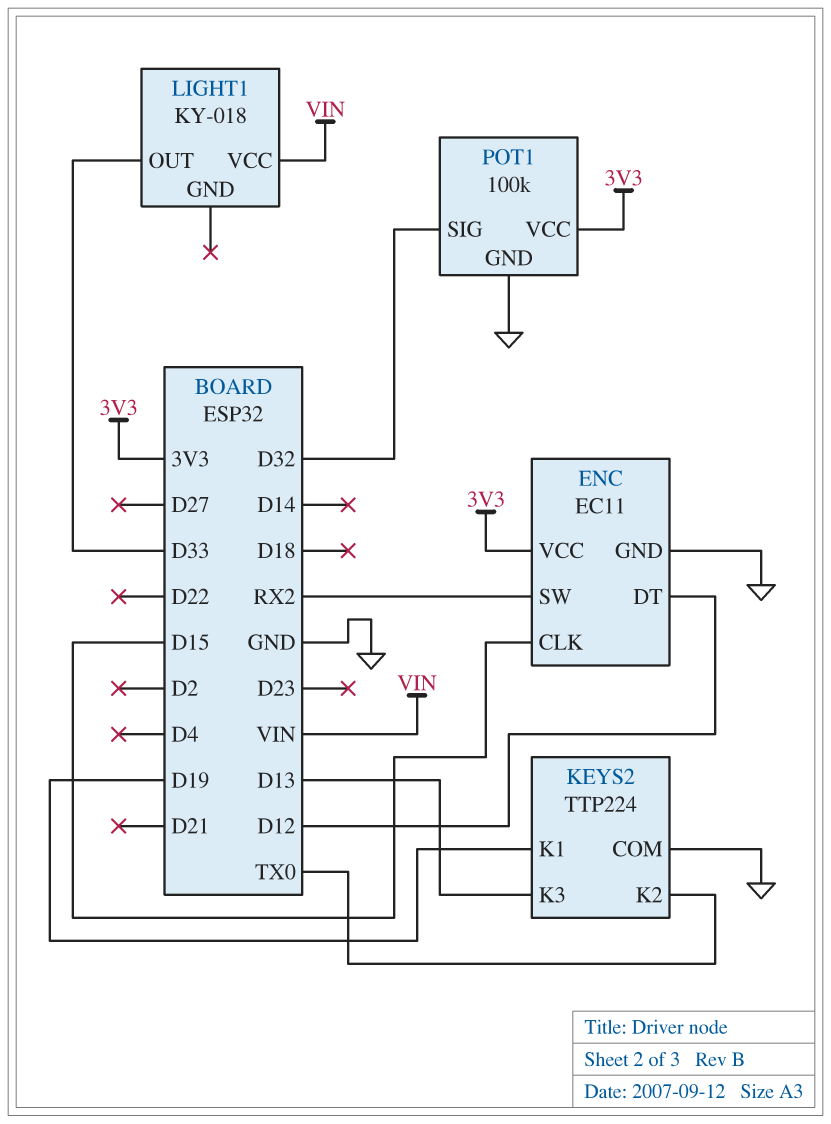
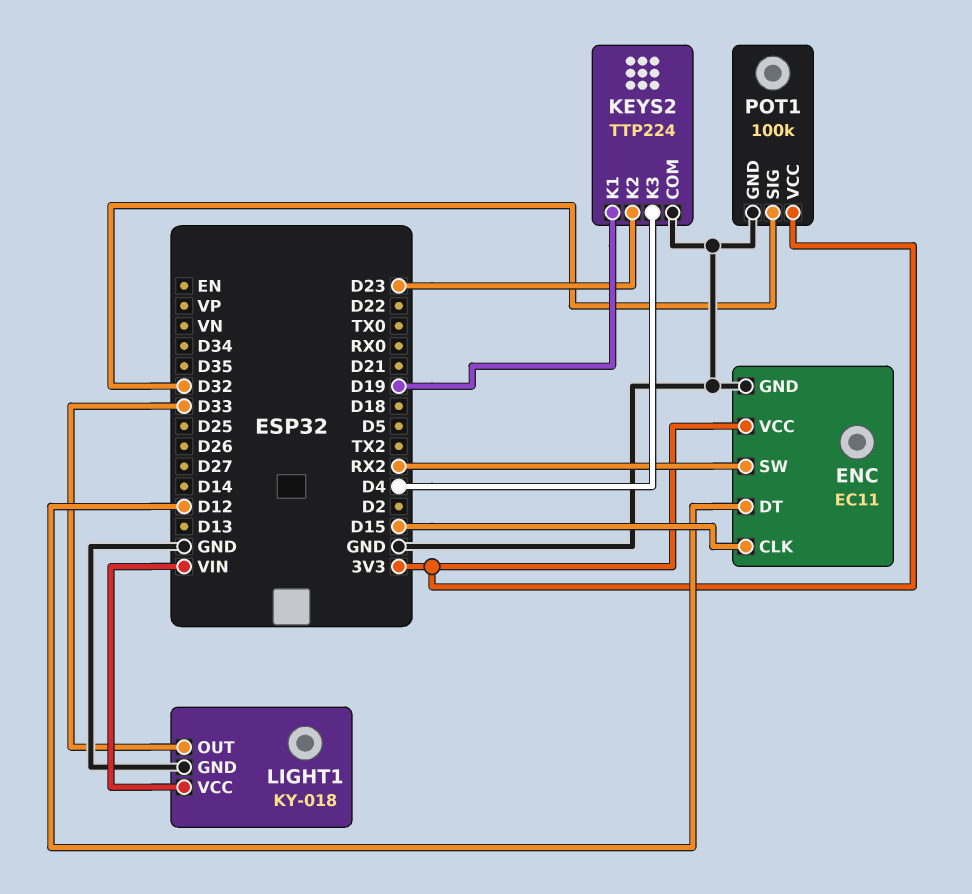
KEYS2 pin K2: TX0 -> D23
KEYS2 pin K3: D13 -> D4
LIGHT1 pin GND: none -> GND

